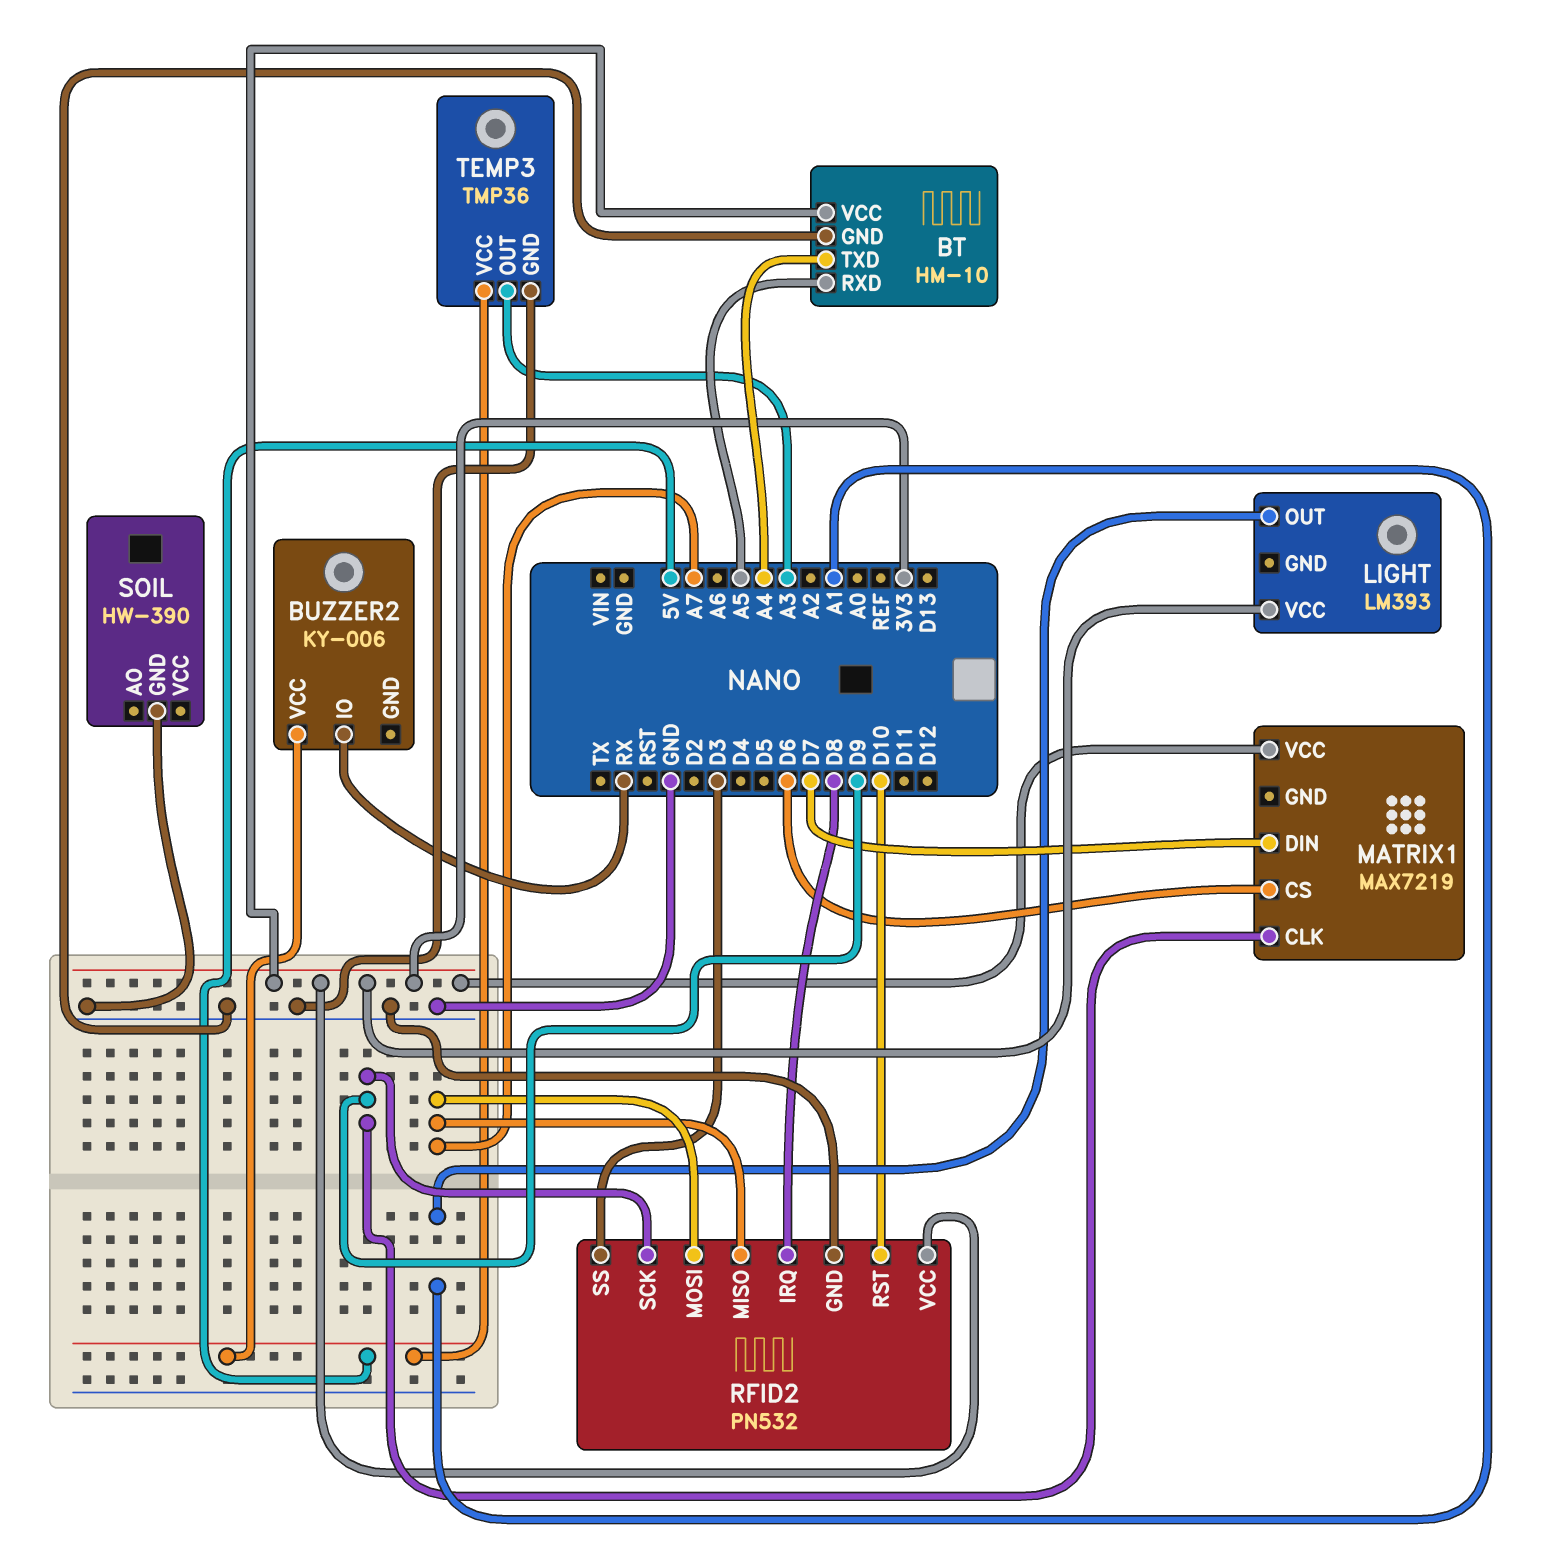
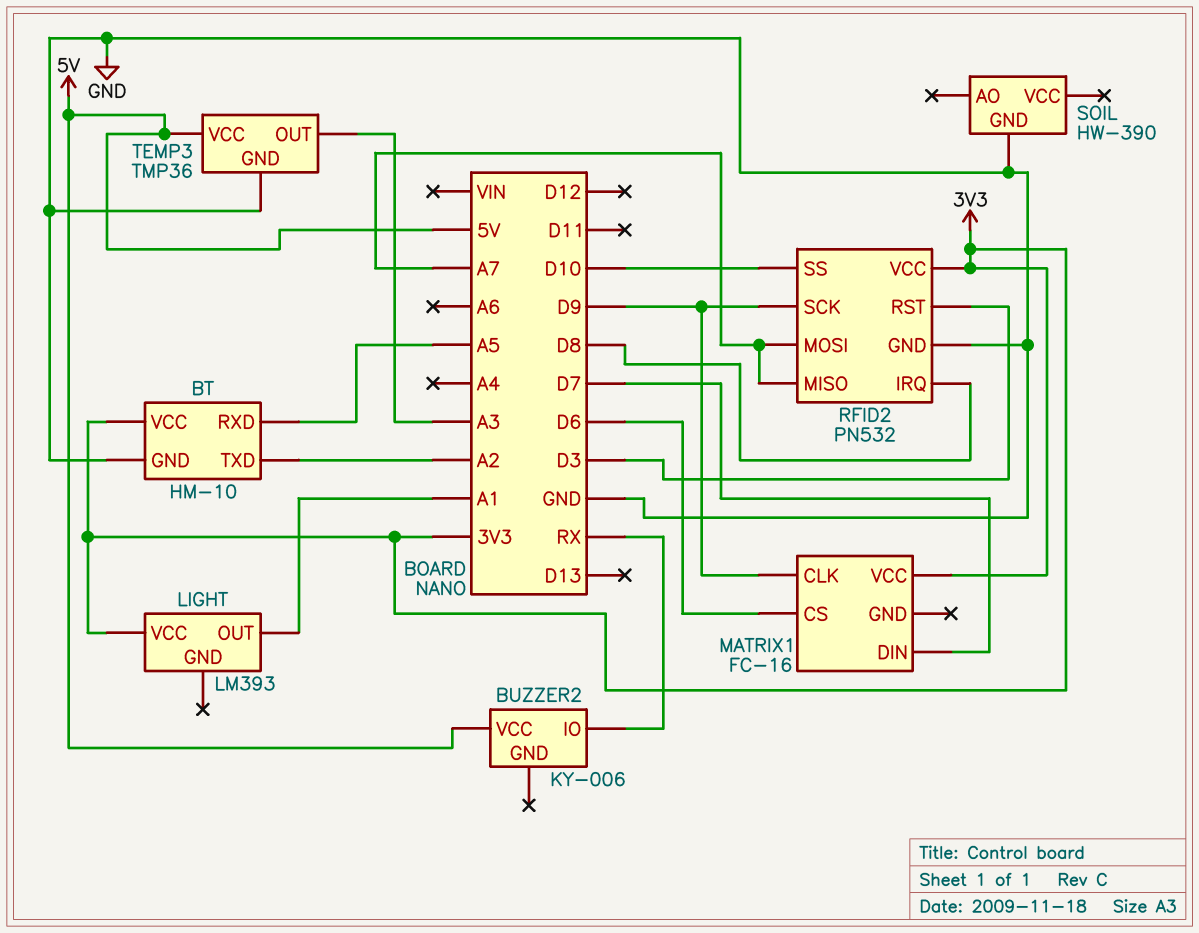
BT pin TXD: A4 -> A2
MATRIX1: MAX7219 -> FC-16
RFID2 pin RST: D10 -> D3
RFID2 pin SS: D3 -> D10

